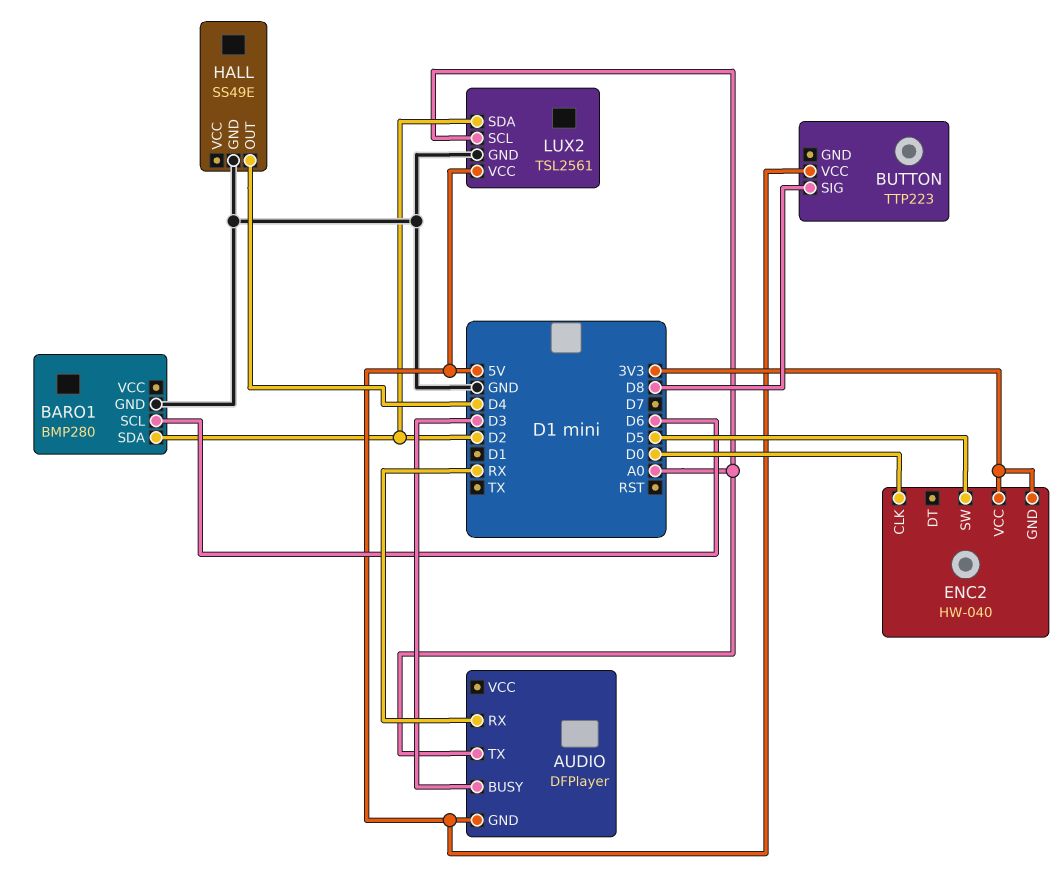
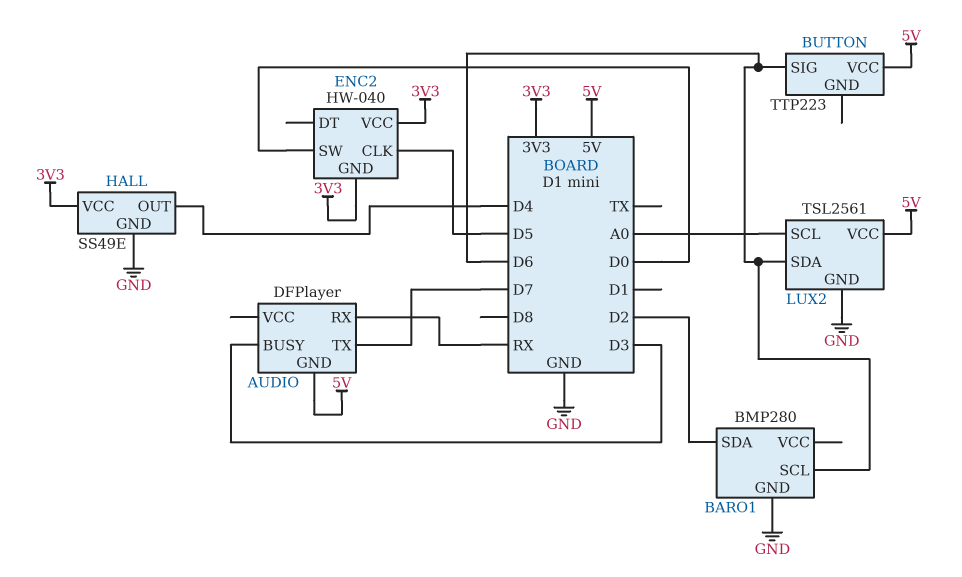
AUDIO pin TX: A0 -> D7
BUTTON pin SIG: D8 -> D6
ENC2 pin CLK: D0 -> D5
ENC2 pin SW: D5 -> D0
HALL pin VCC: none -> 3V3
LUX2 pin SDA: D2 -> D6

